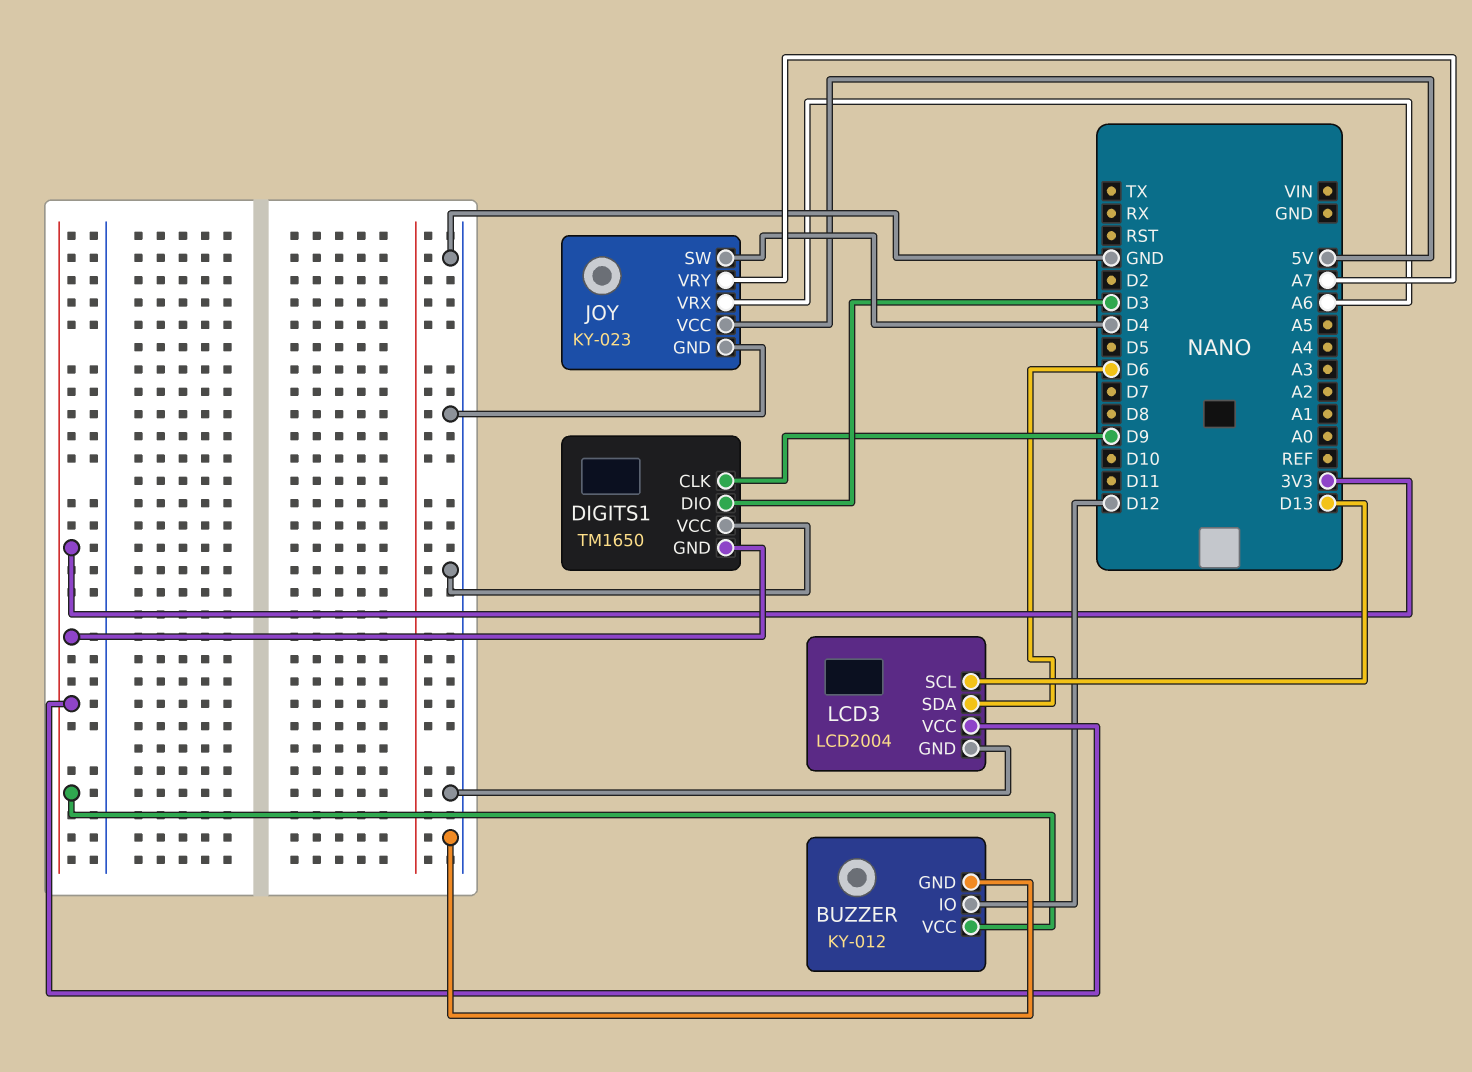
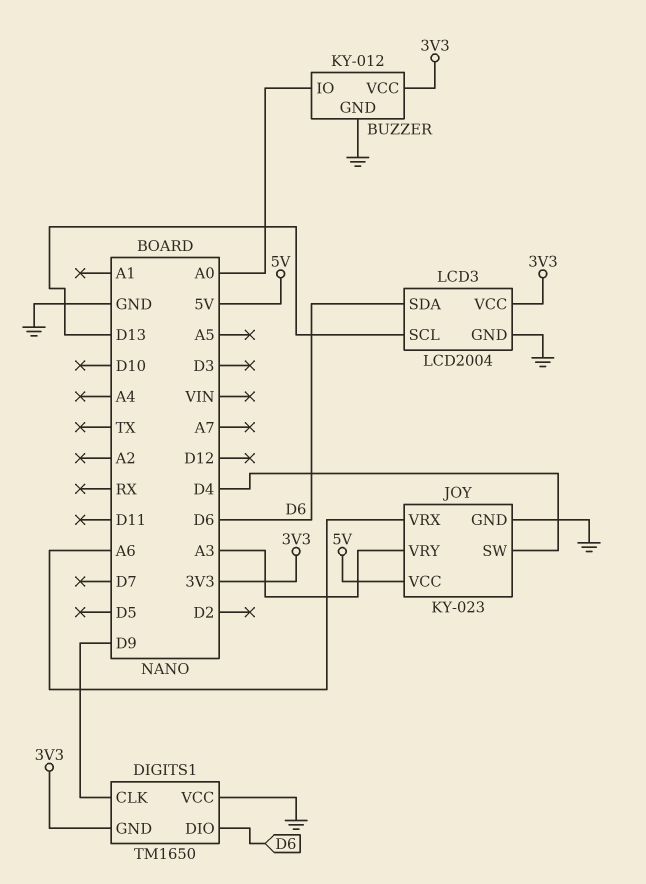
BUZZER pin IO: D12 -> A0
DIGITS1 pin DIO: D3 -> D6
JOY pin VRY: A7 -> A3

